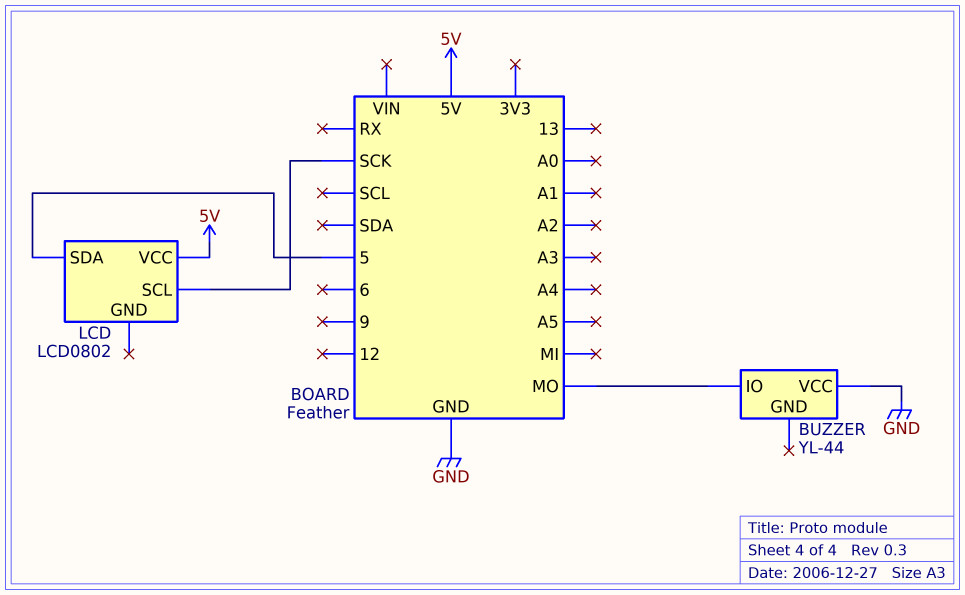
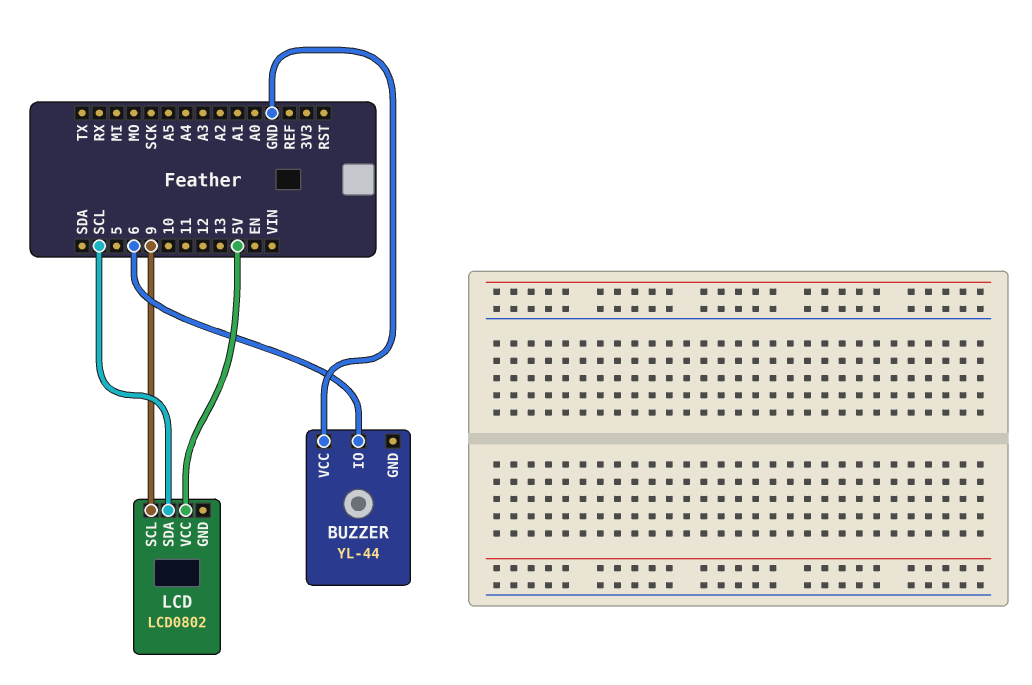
BUZZER pin IO: MO -> 6
LCD pin SCL: SCK -> 9
LCD pin SDA: 5 -> SCL

